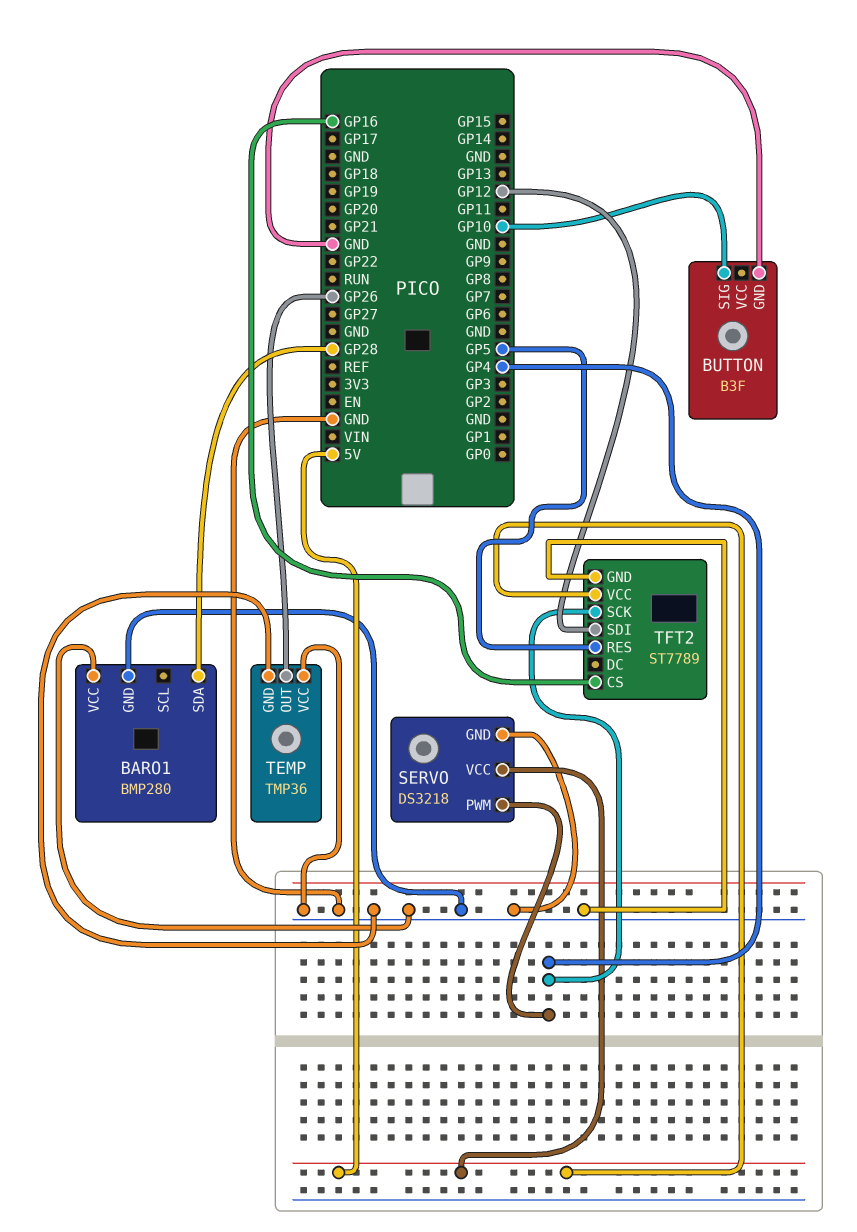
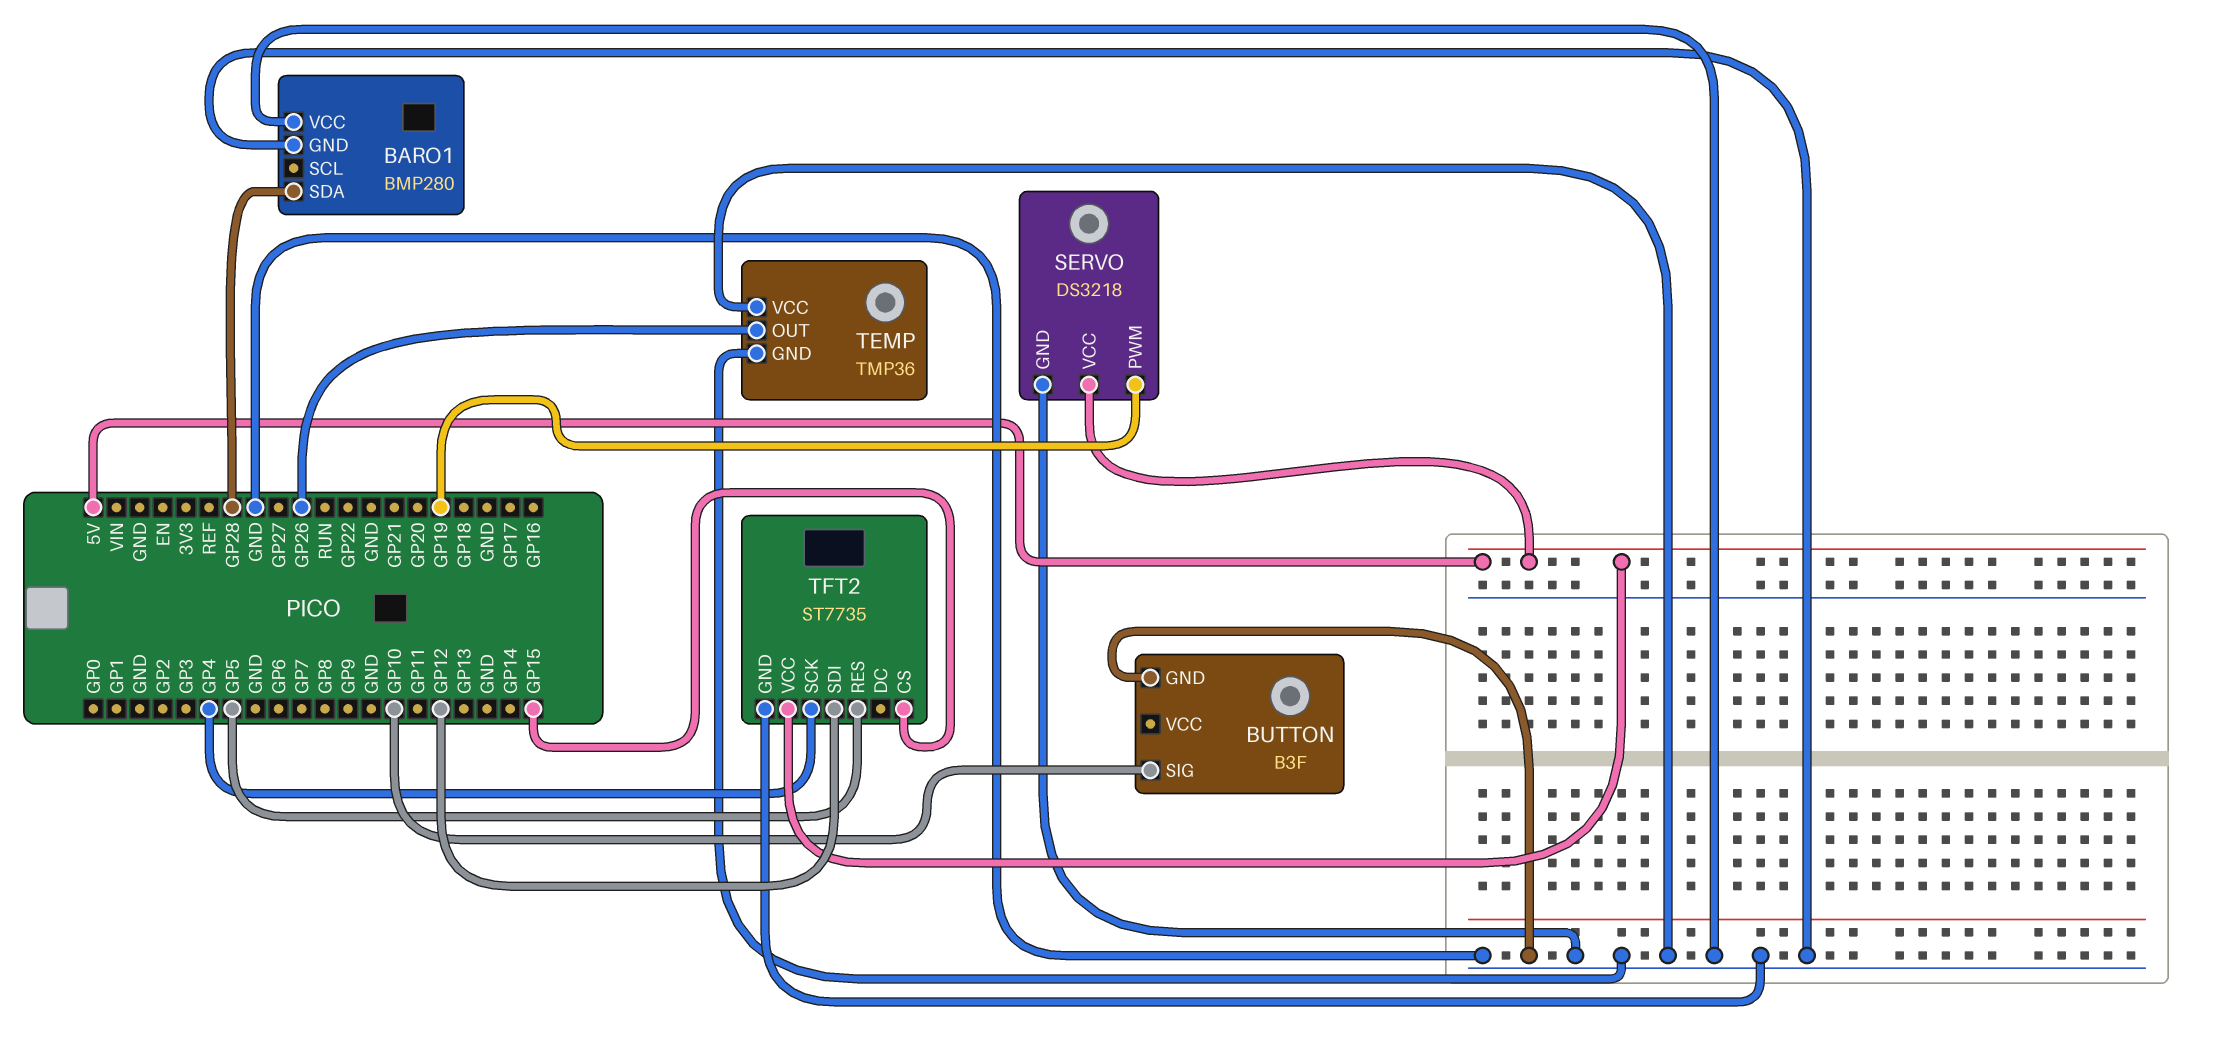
SERVO pin PWM: GP4 -> GP19
TFT2: ST7789 -> ST7735
TFT2 pin CS: GP16 -> GP15

